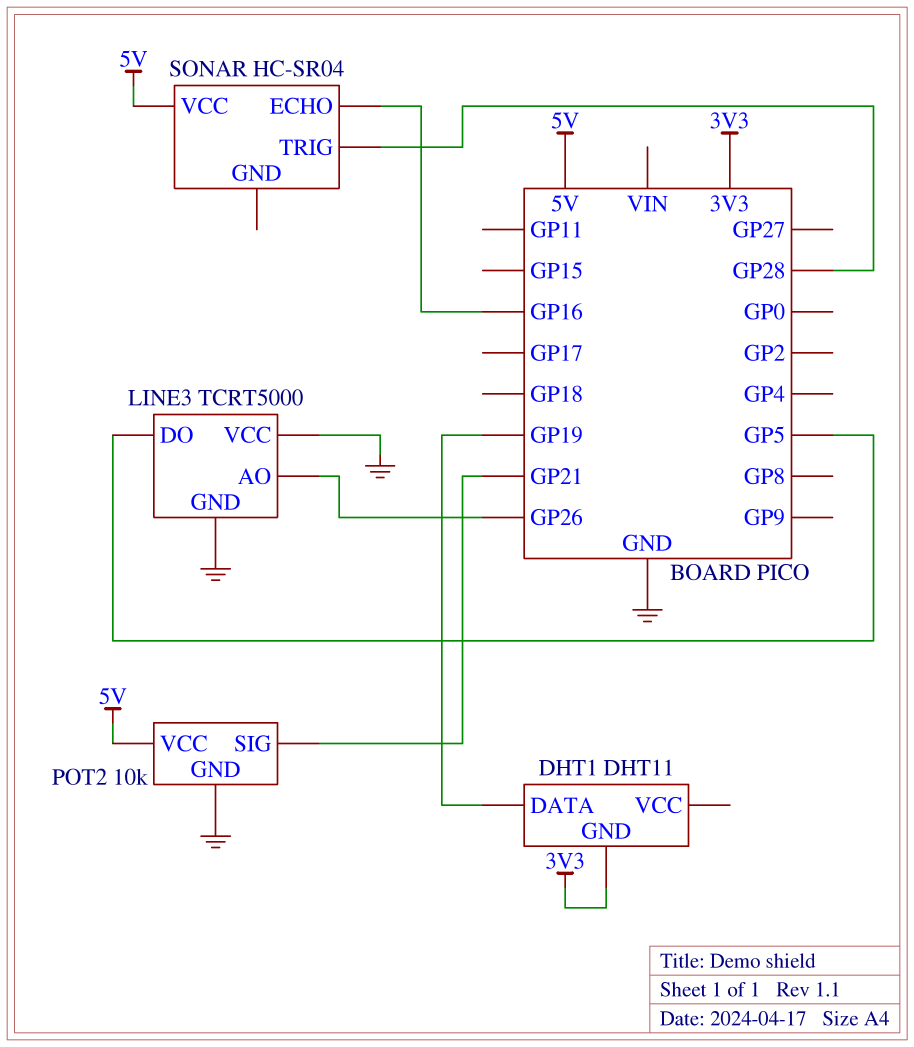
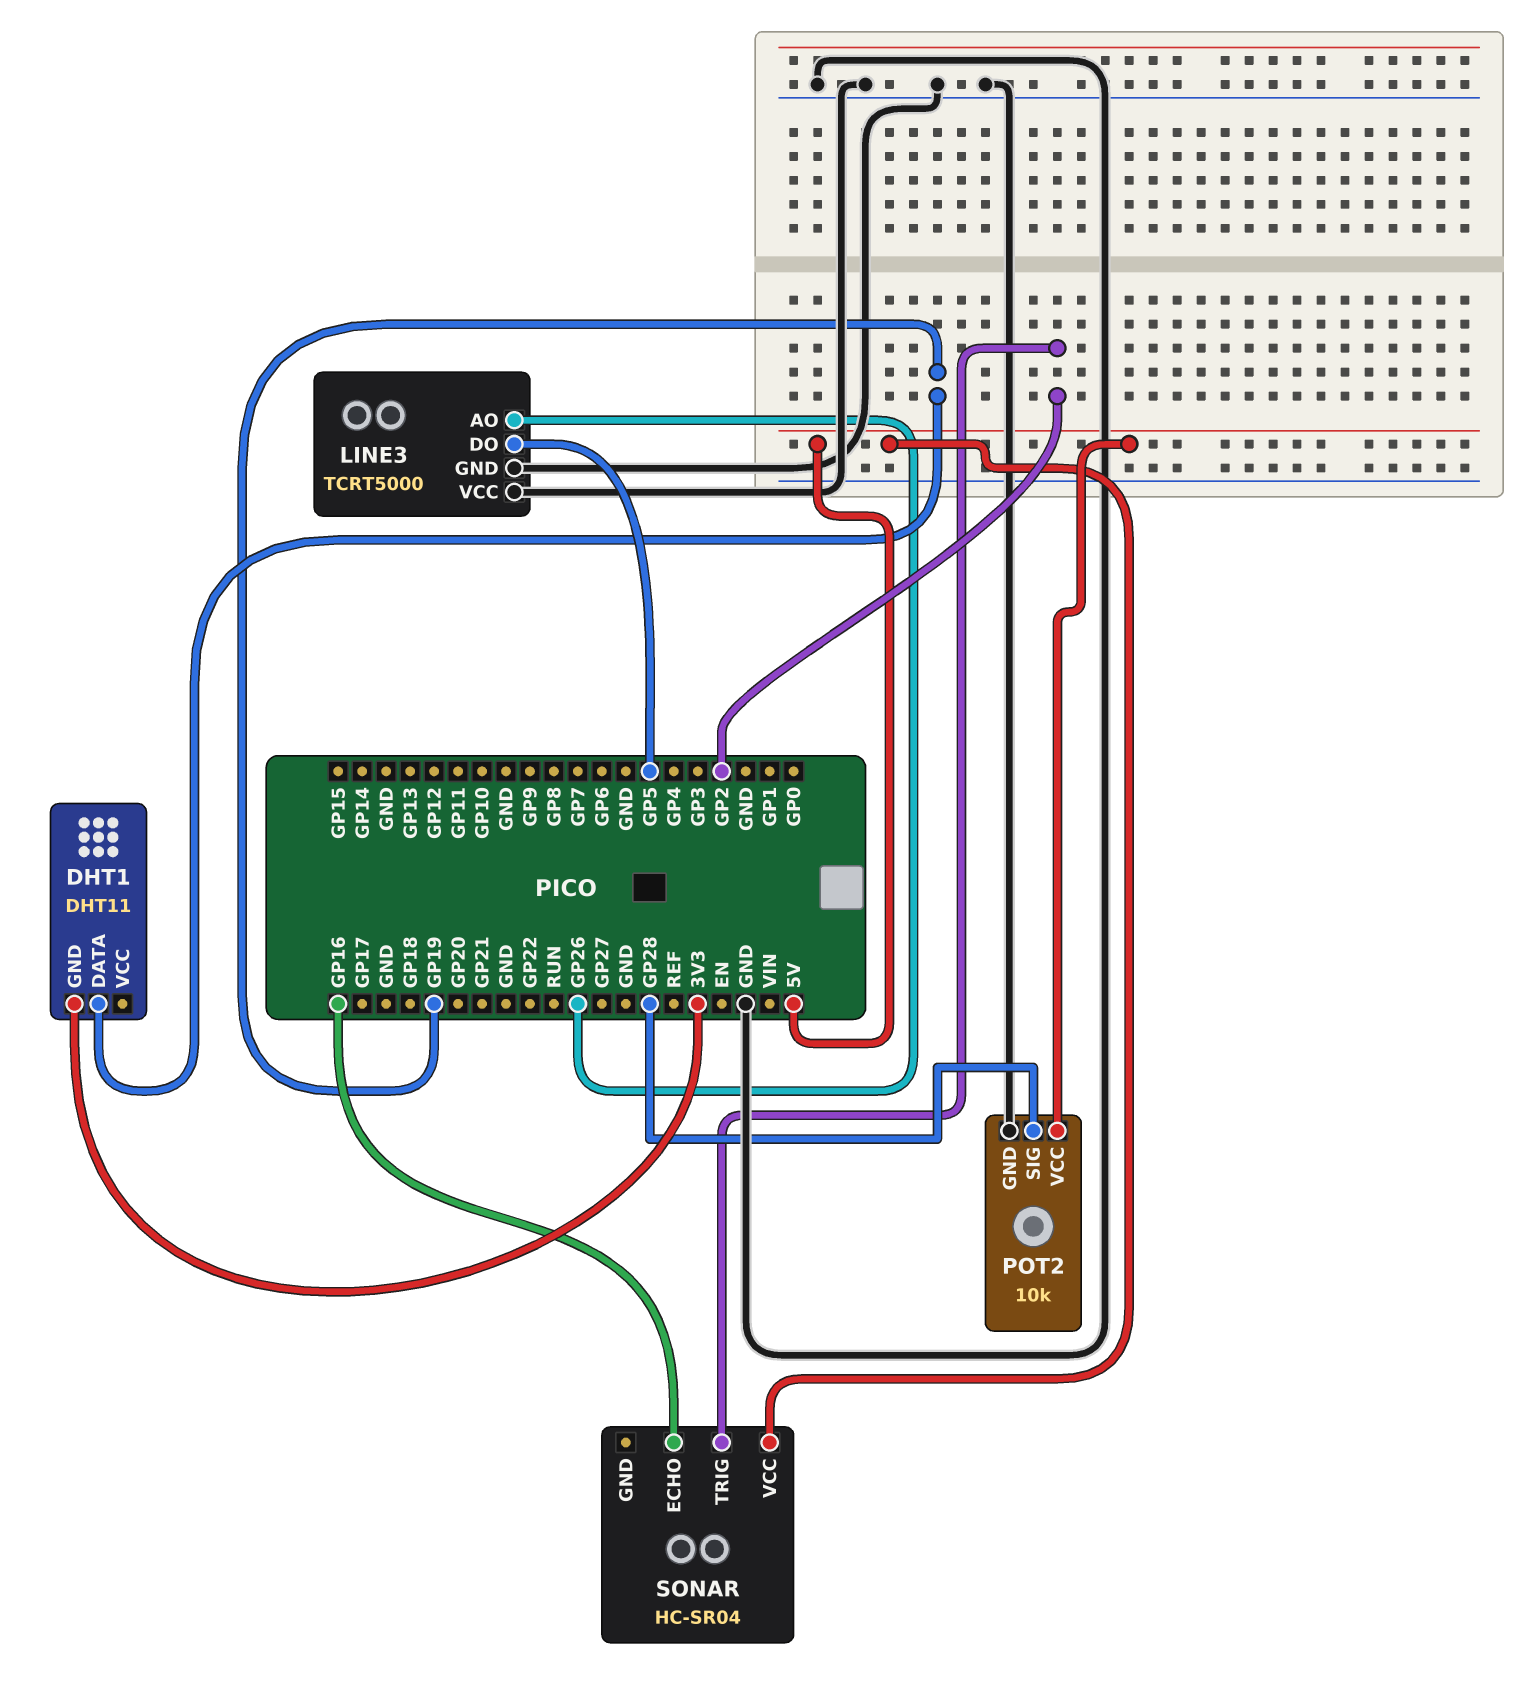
POT2 pin SIG: GP21 -> GP28
SONAR pin TRIG: GP28 -> GP2

